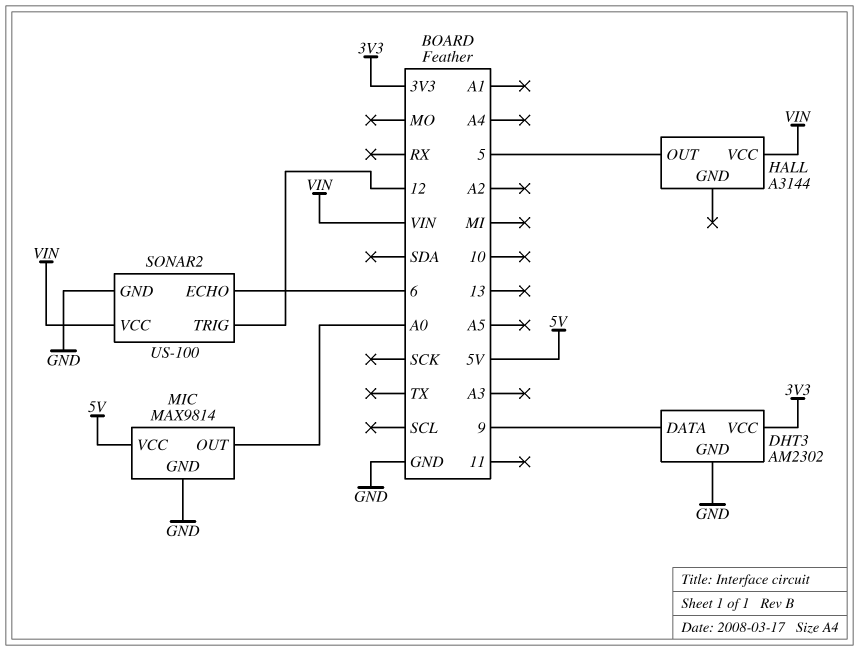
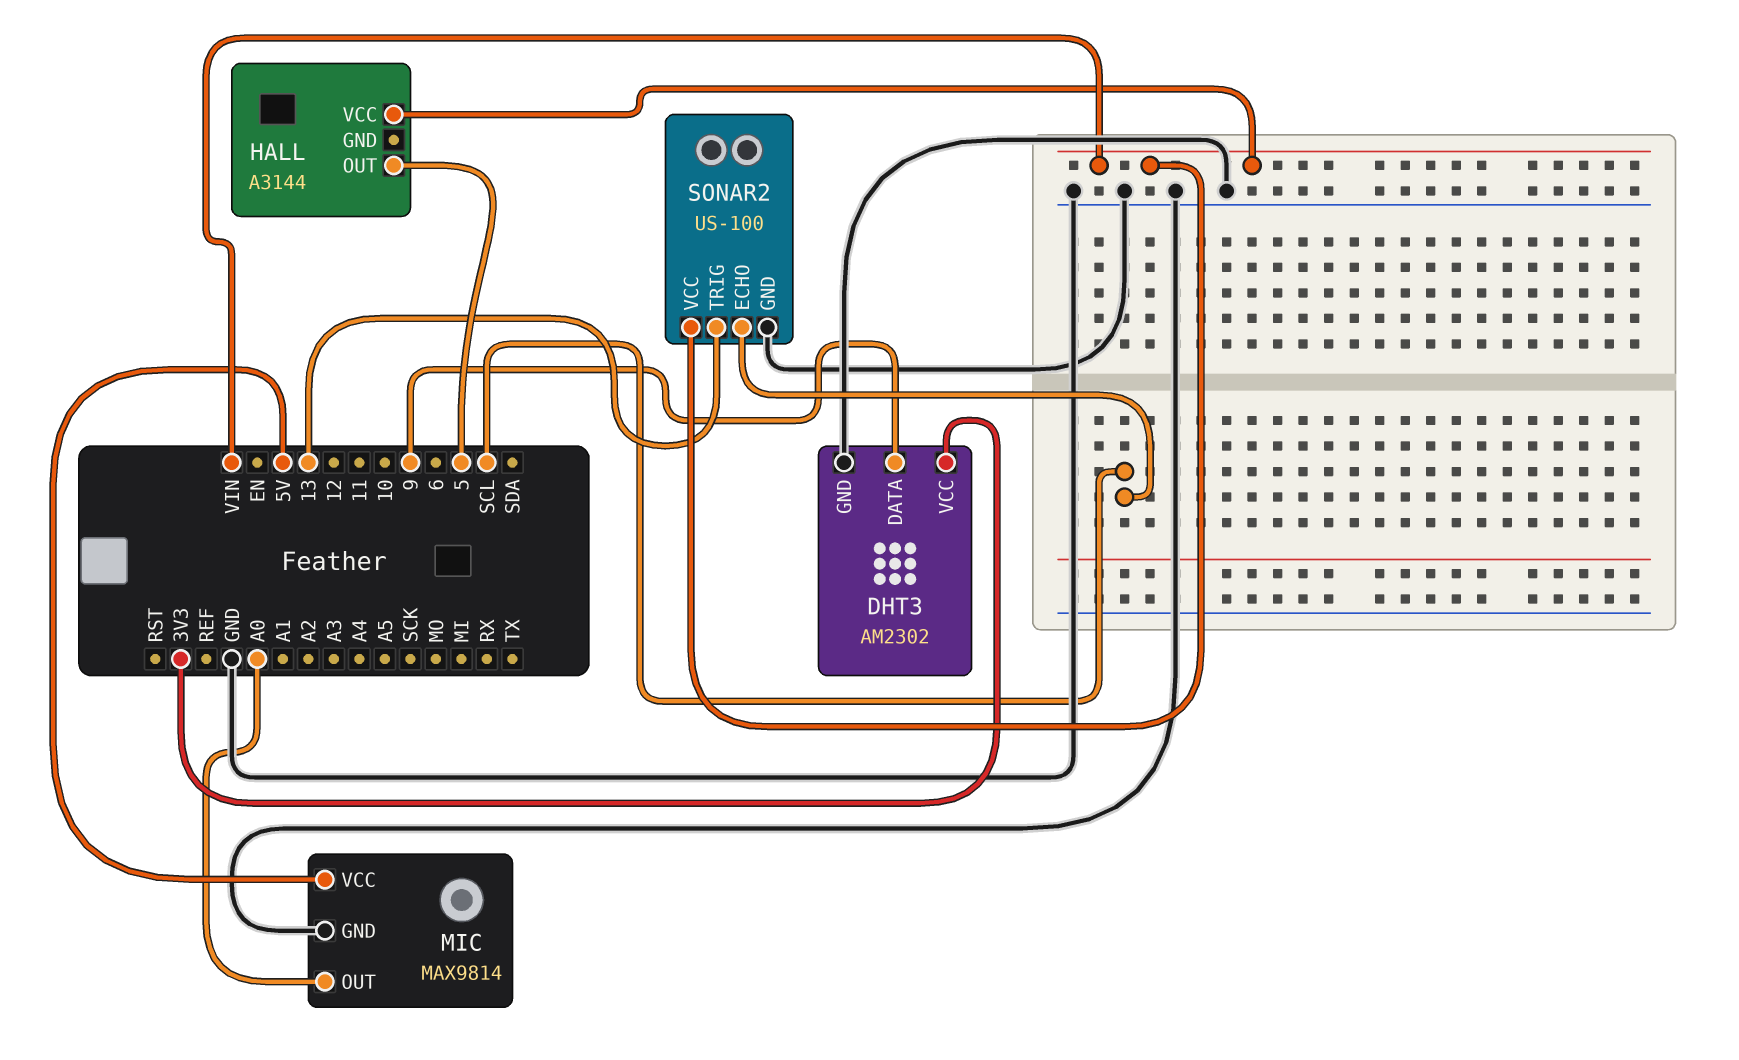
SONAR2 pin ECHO: 6 -> SCL
SONAR2 pin TRIG: 12 -> 13

